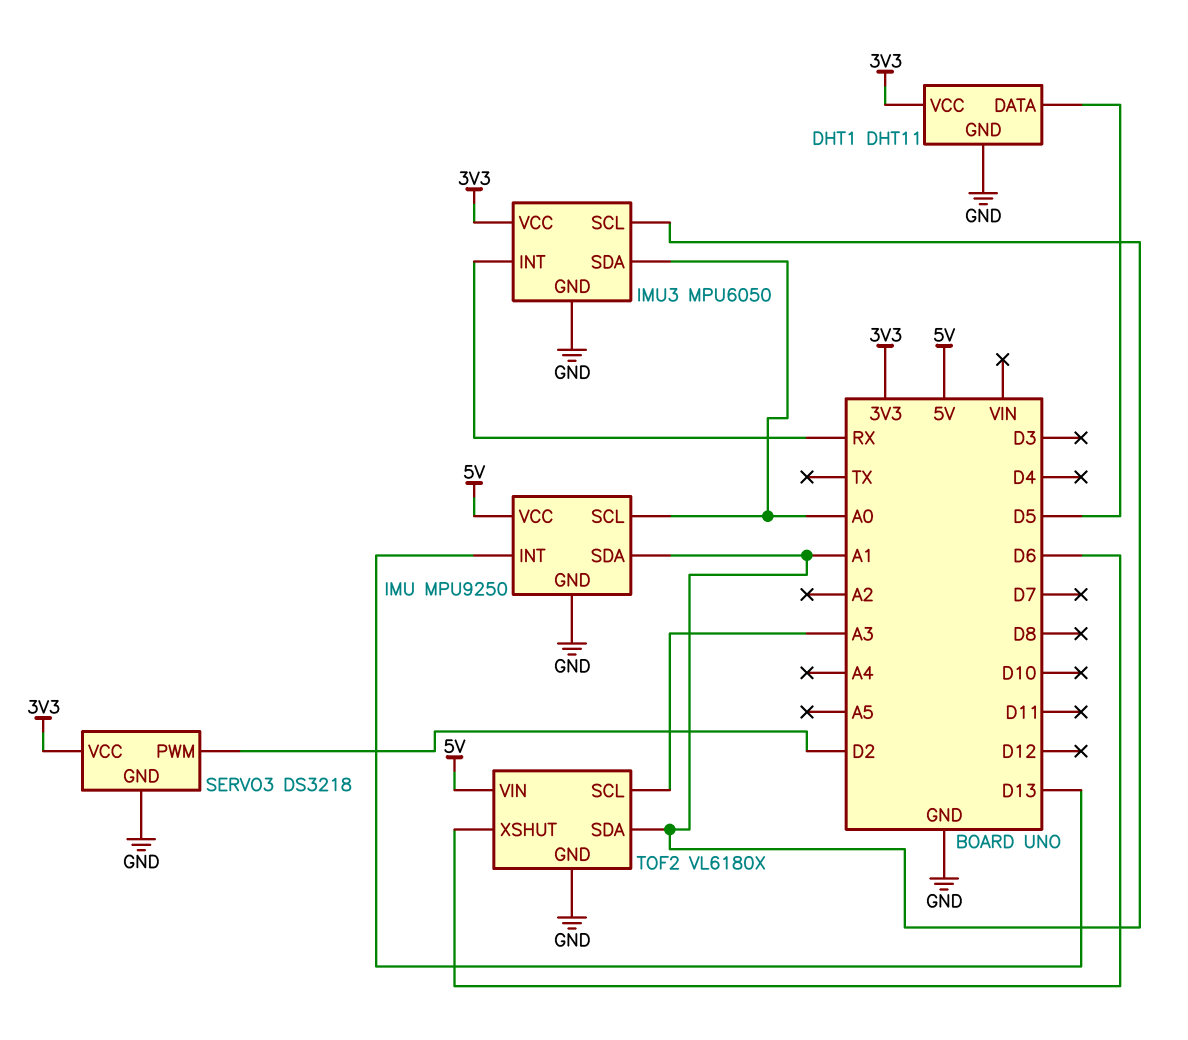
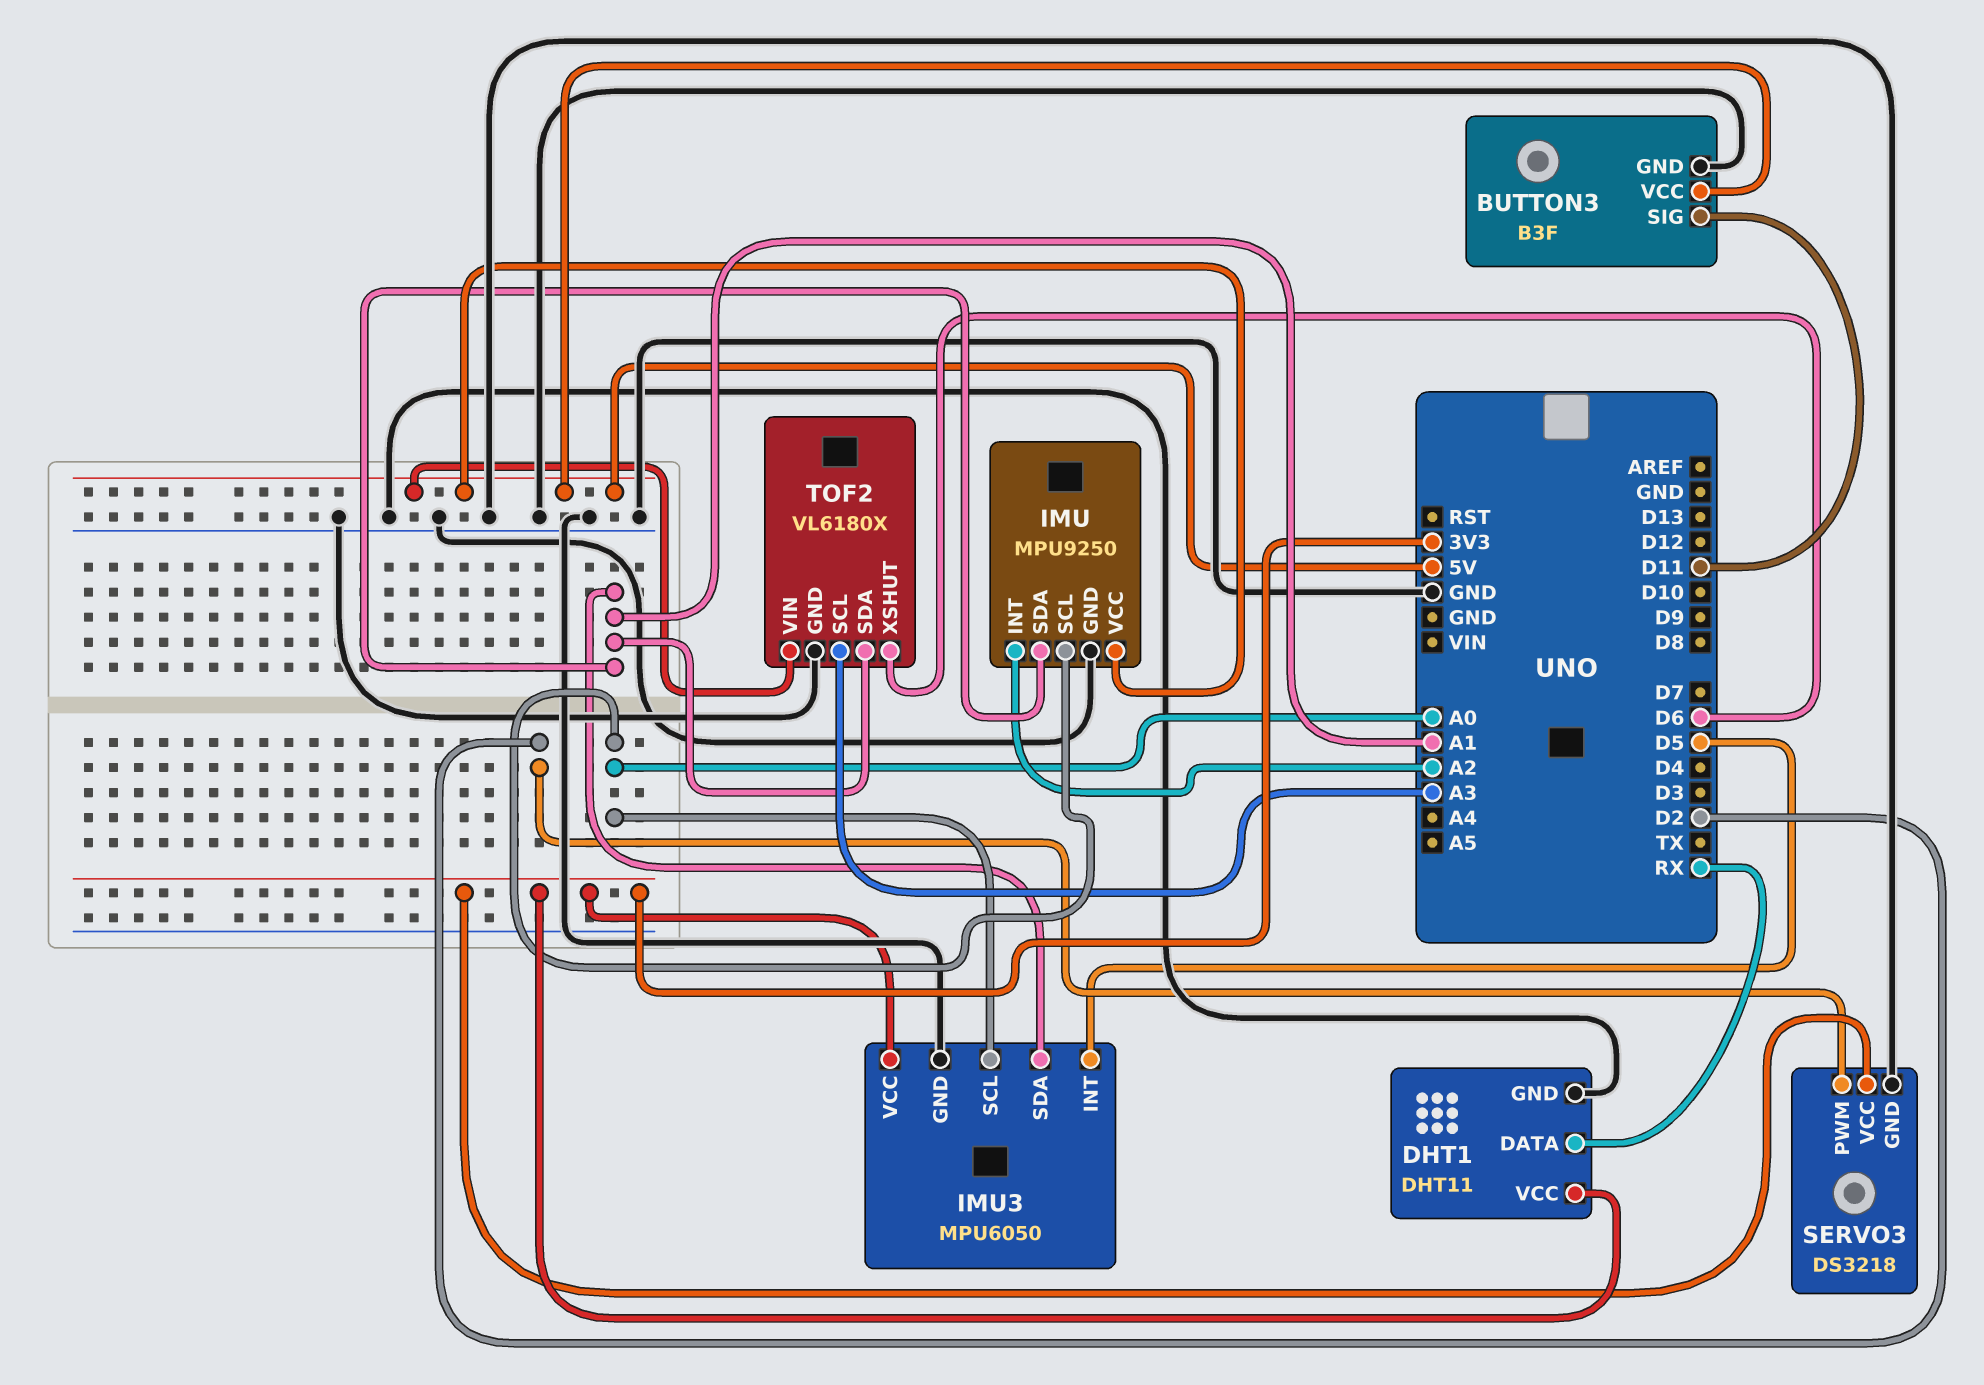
BUTTON3: none -> B3F
BUTTON3 pin GND: none -> GND
BUTTON3 pin SIG: none -> D11
BUTTON3 pin VCC: none -> 5V
DHT1 pin DATA: D5 -> RX
IMU pin INT: D13 -> A2
IMU3 pin INT: RX -> D5
IMU3 pin SCL: A1 -> A0
IMU3 pin SDA: A0 -> A1

